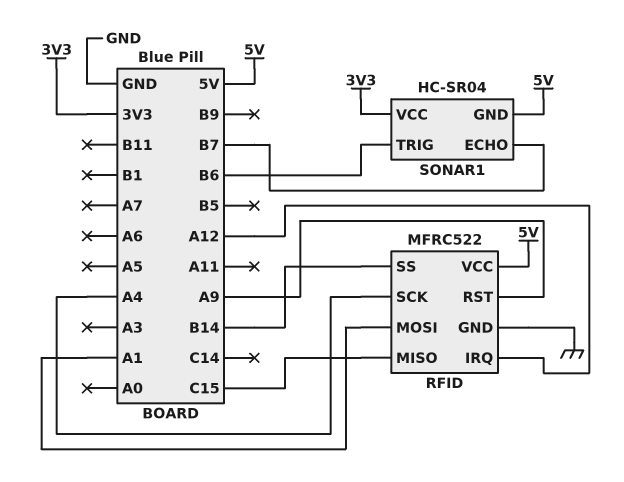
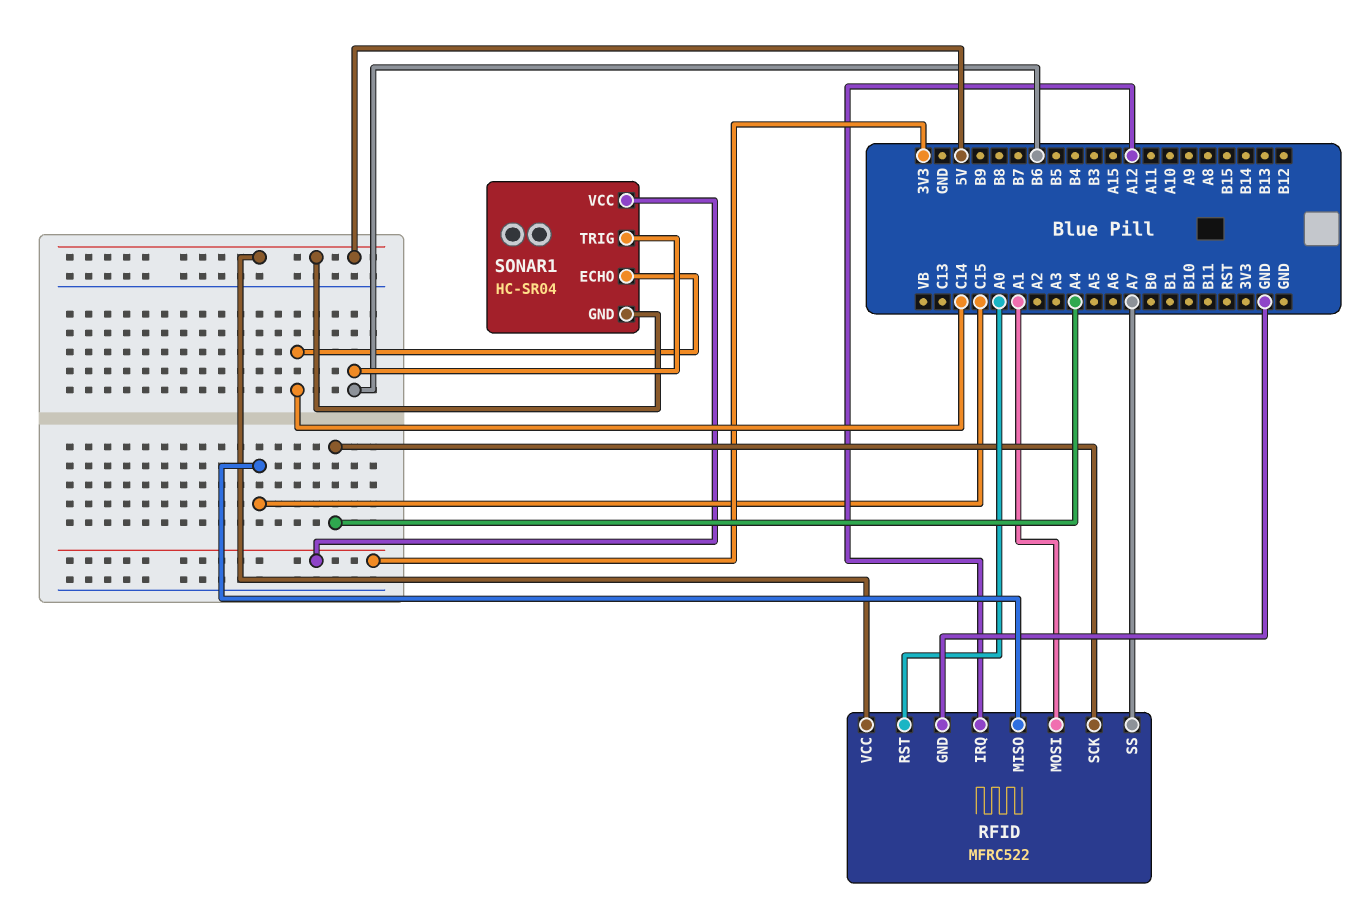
RFID pin RST: A9 -> A0
RFID pin SS: B14 -> A7
SONAR1 pin ECHO: B7 -> C14

